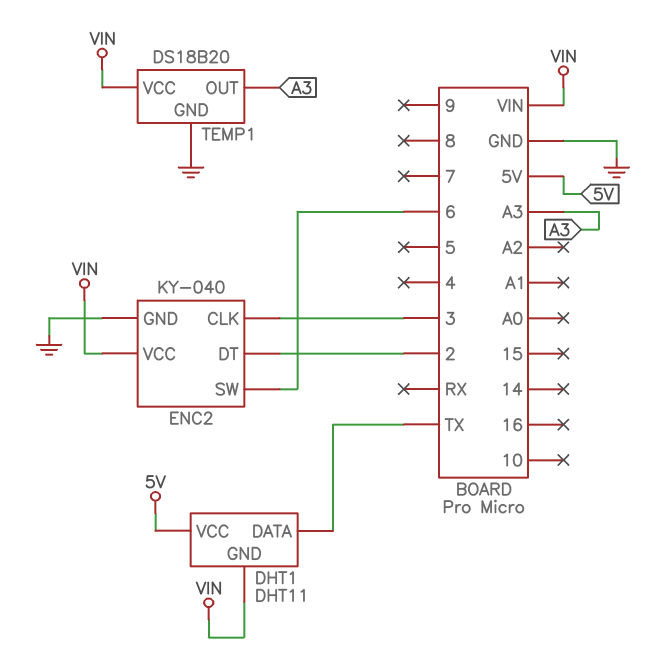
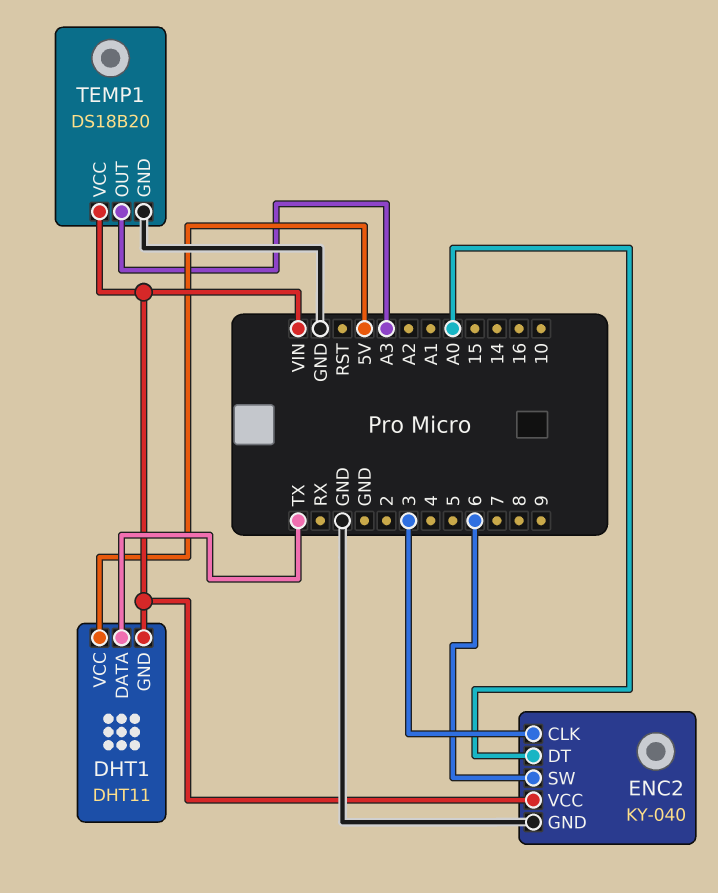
ENC2 pin DT: 2 -> A0

